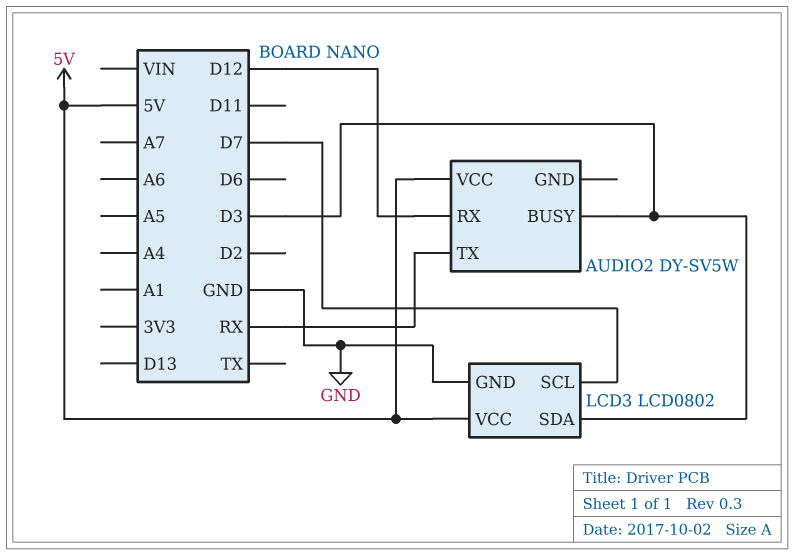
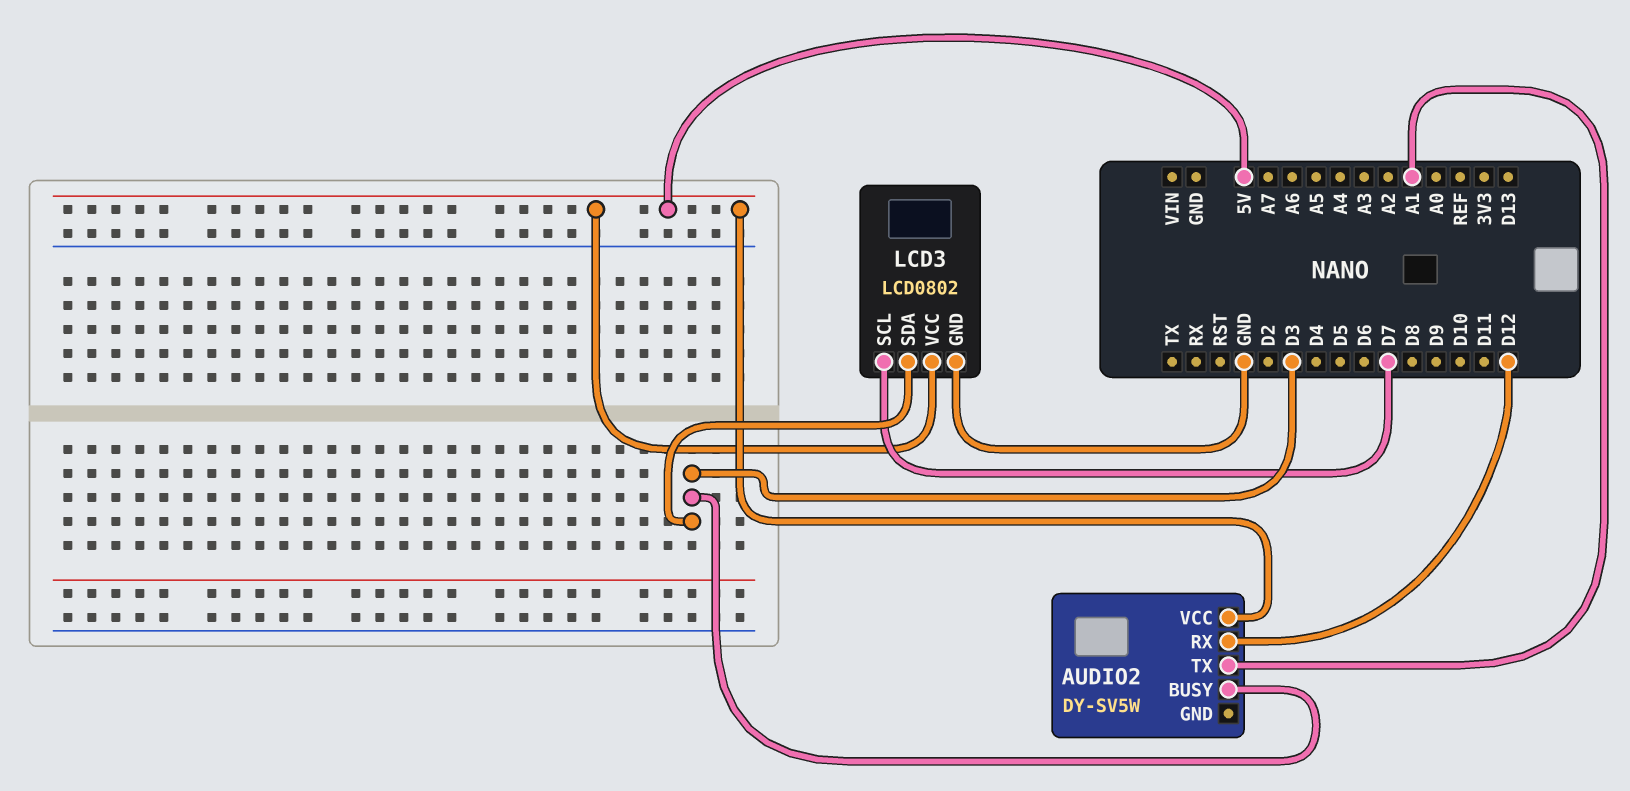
AUDIO2 pin TX: RX -> A1

